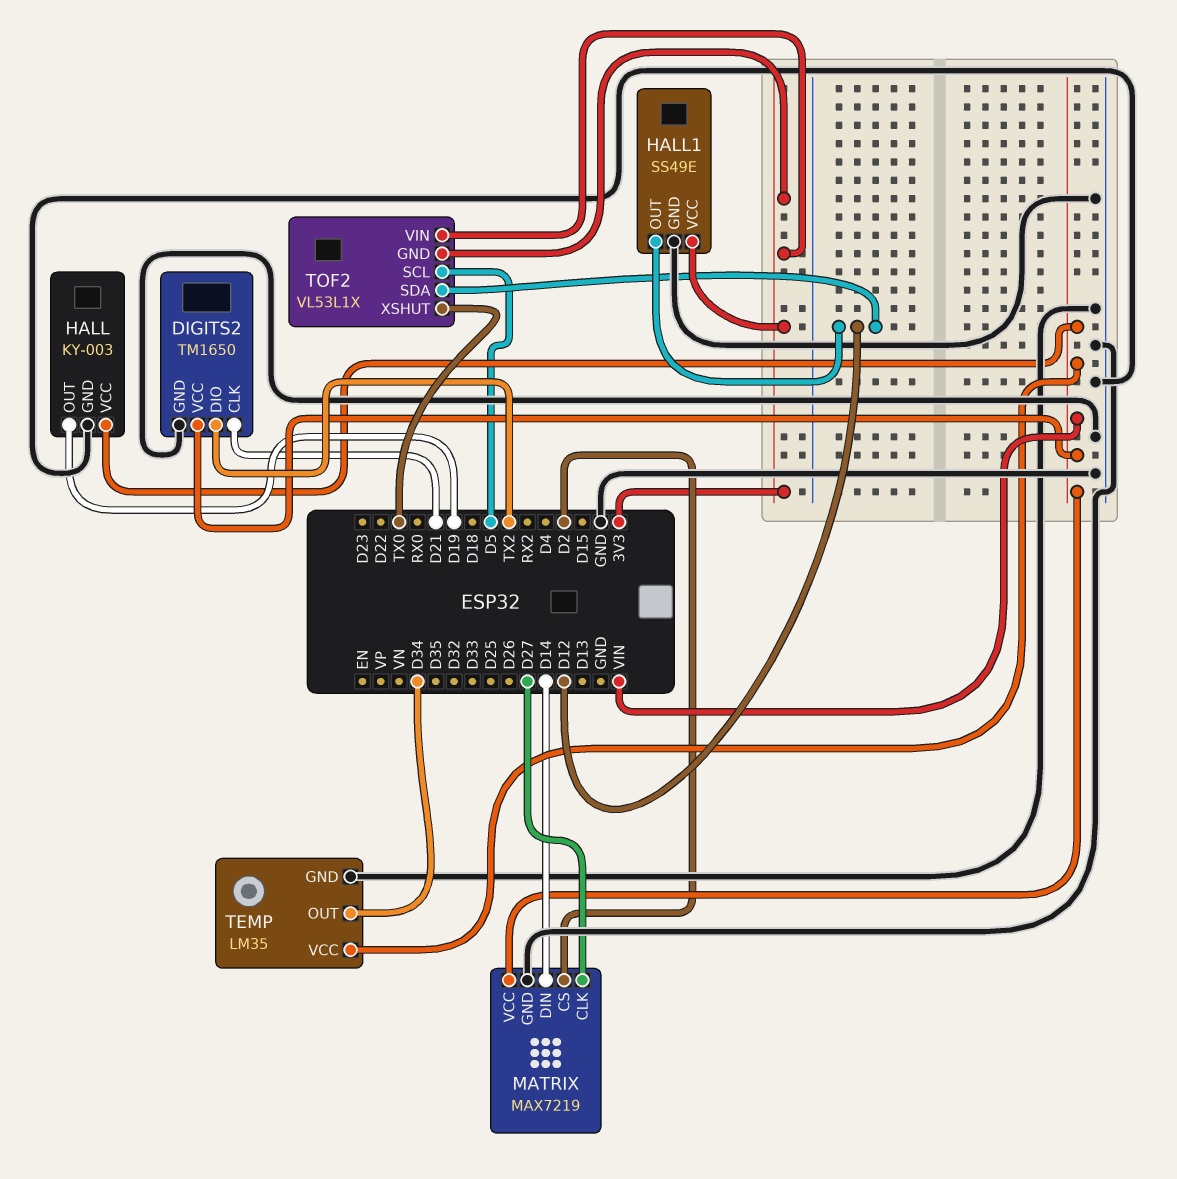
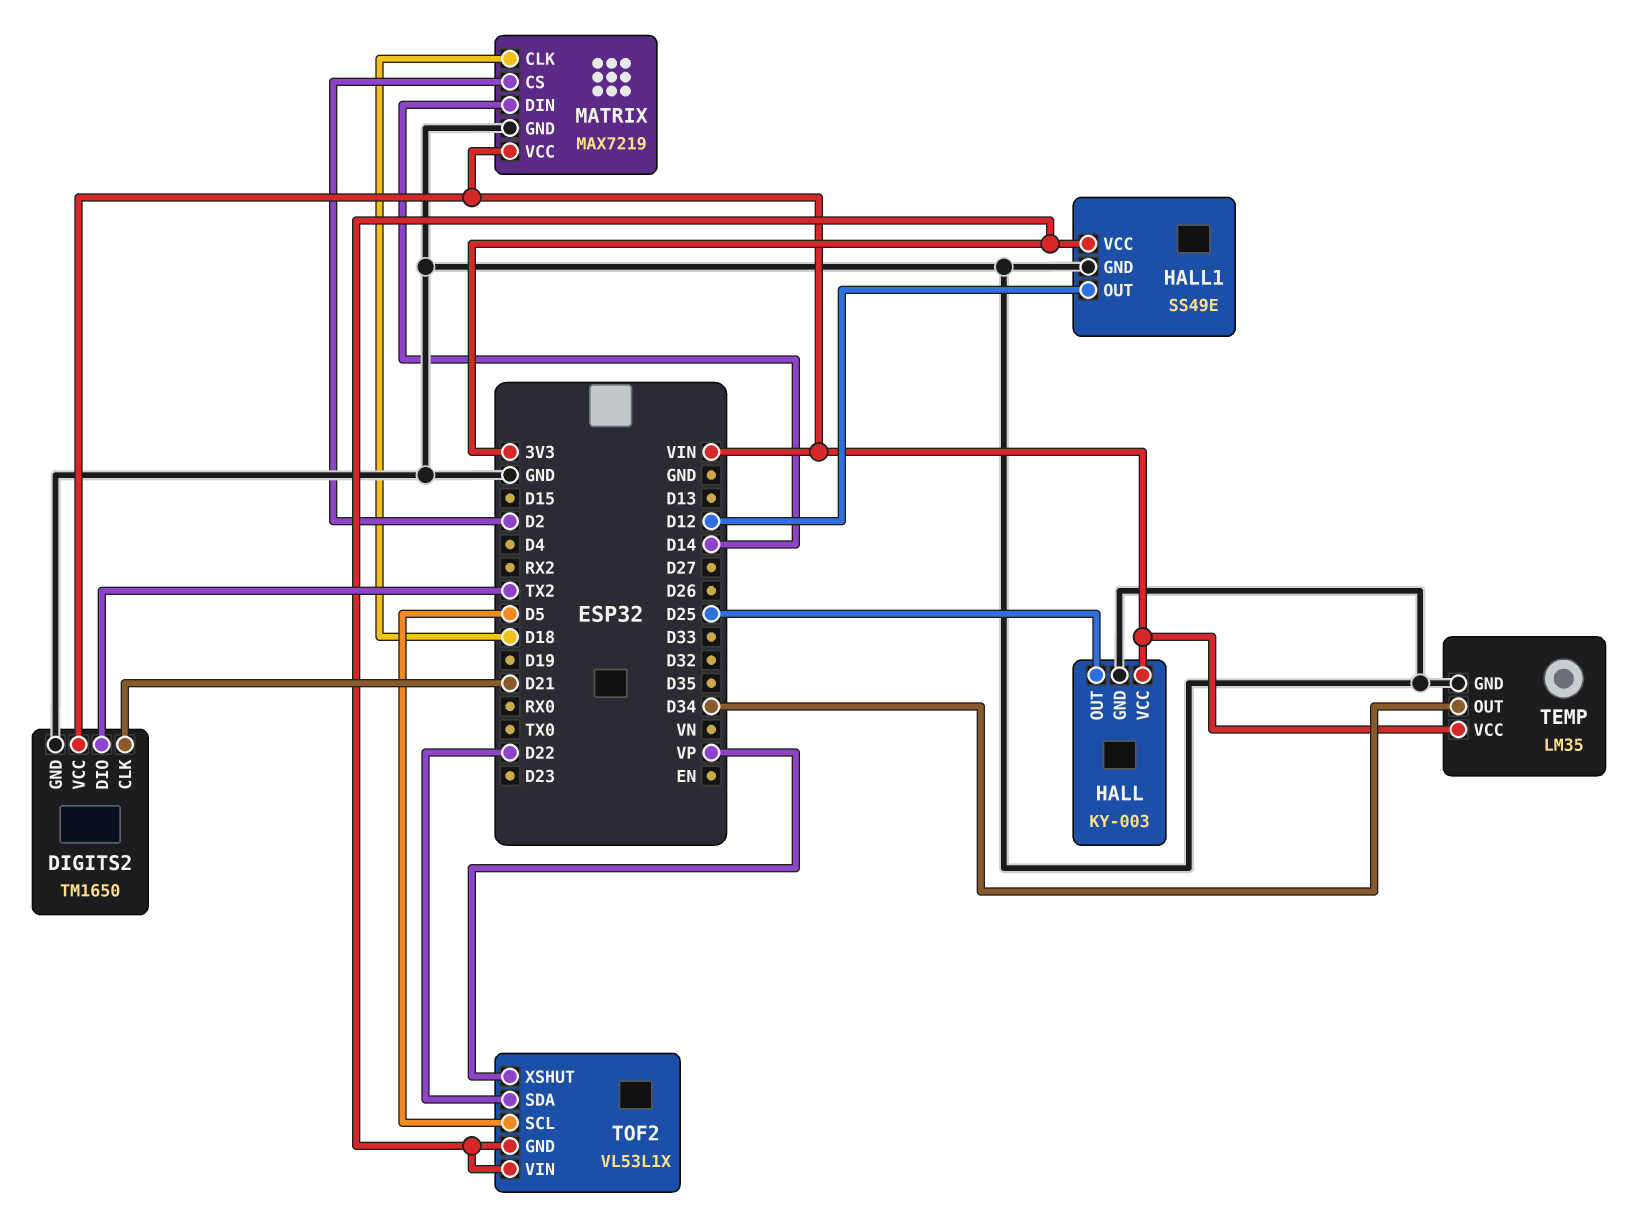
HALL pin OUT: D19 -> D25
MATRIX pin CLK: D27 -> D18
TOF2 pin SDA: D12 -> D22
TOF2 pin XSHUT: TX0 -> VP

